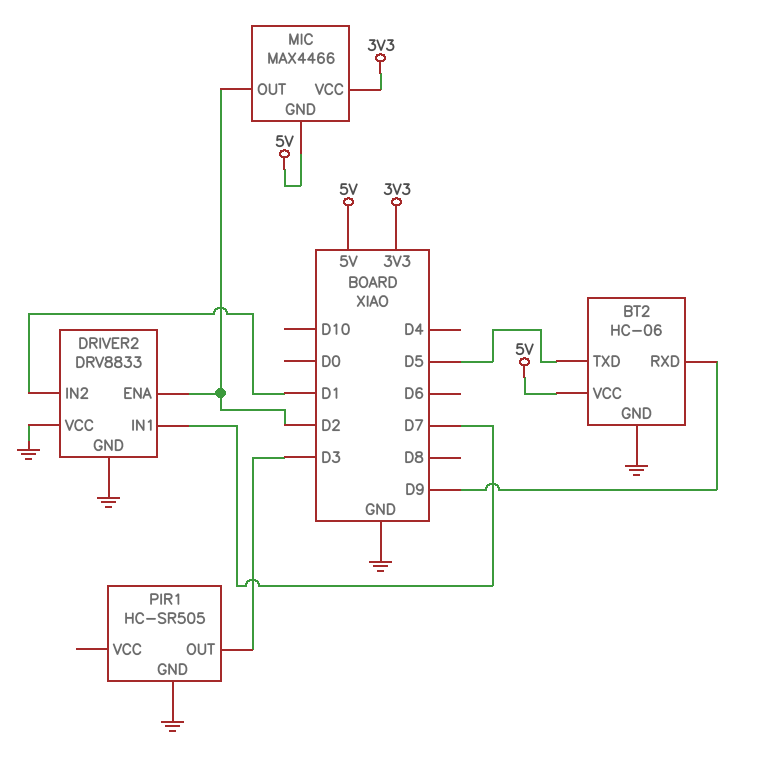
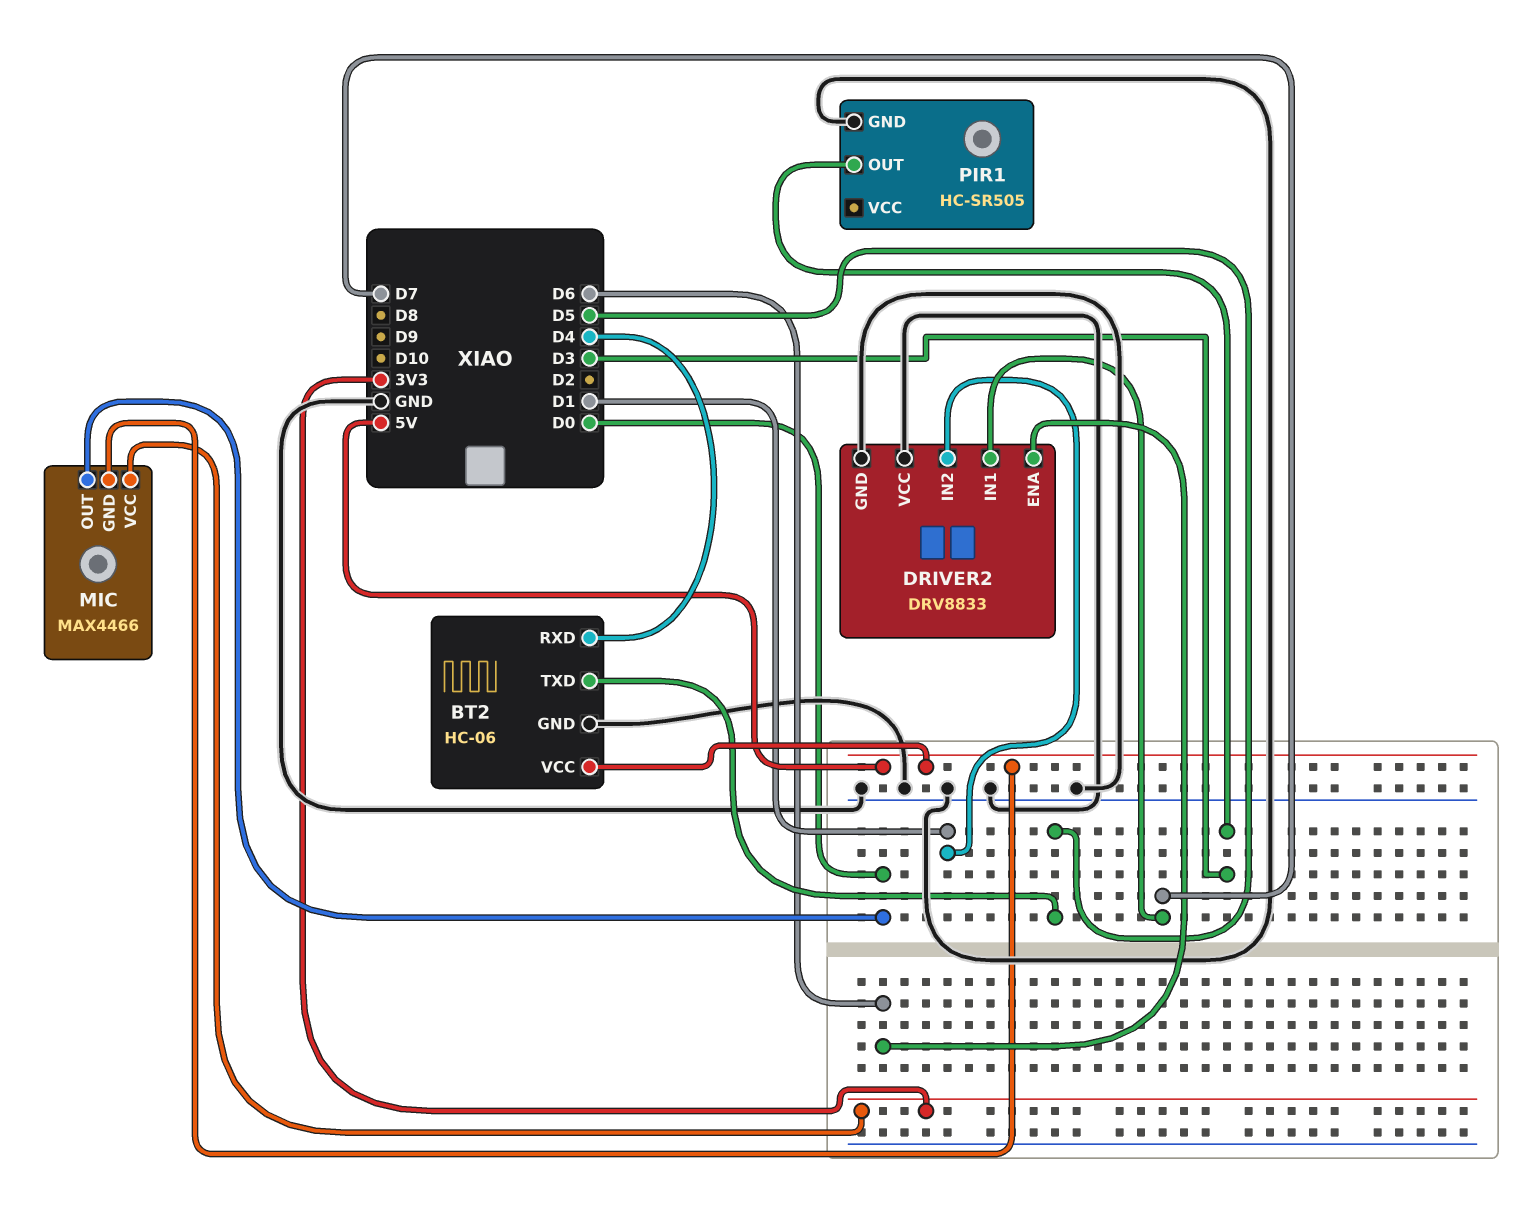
BT2 pin RXD: D9 -> D4
DRIVER2 pin ENA: D2 -> D6
MIC pin OUT: D2 -> D0

